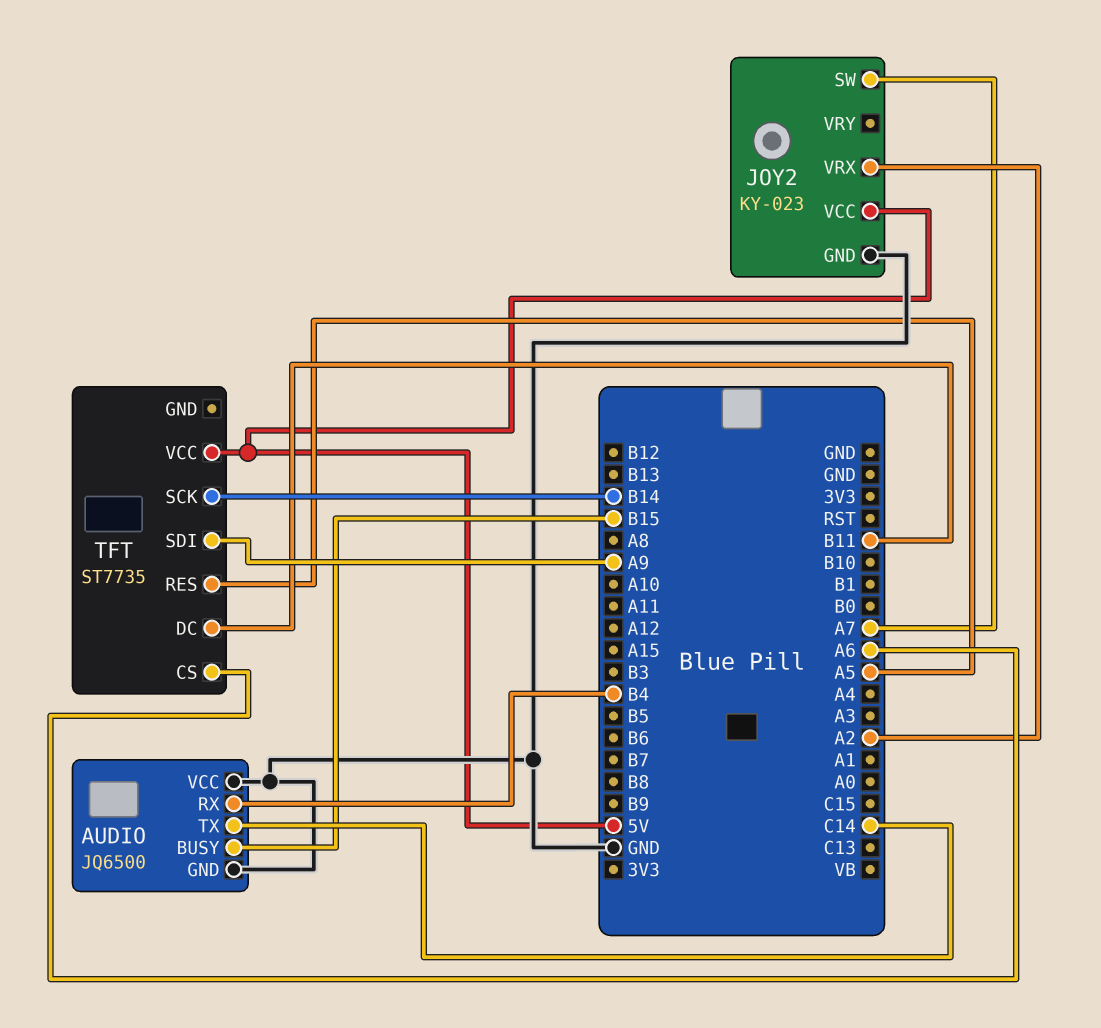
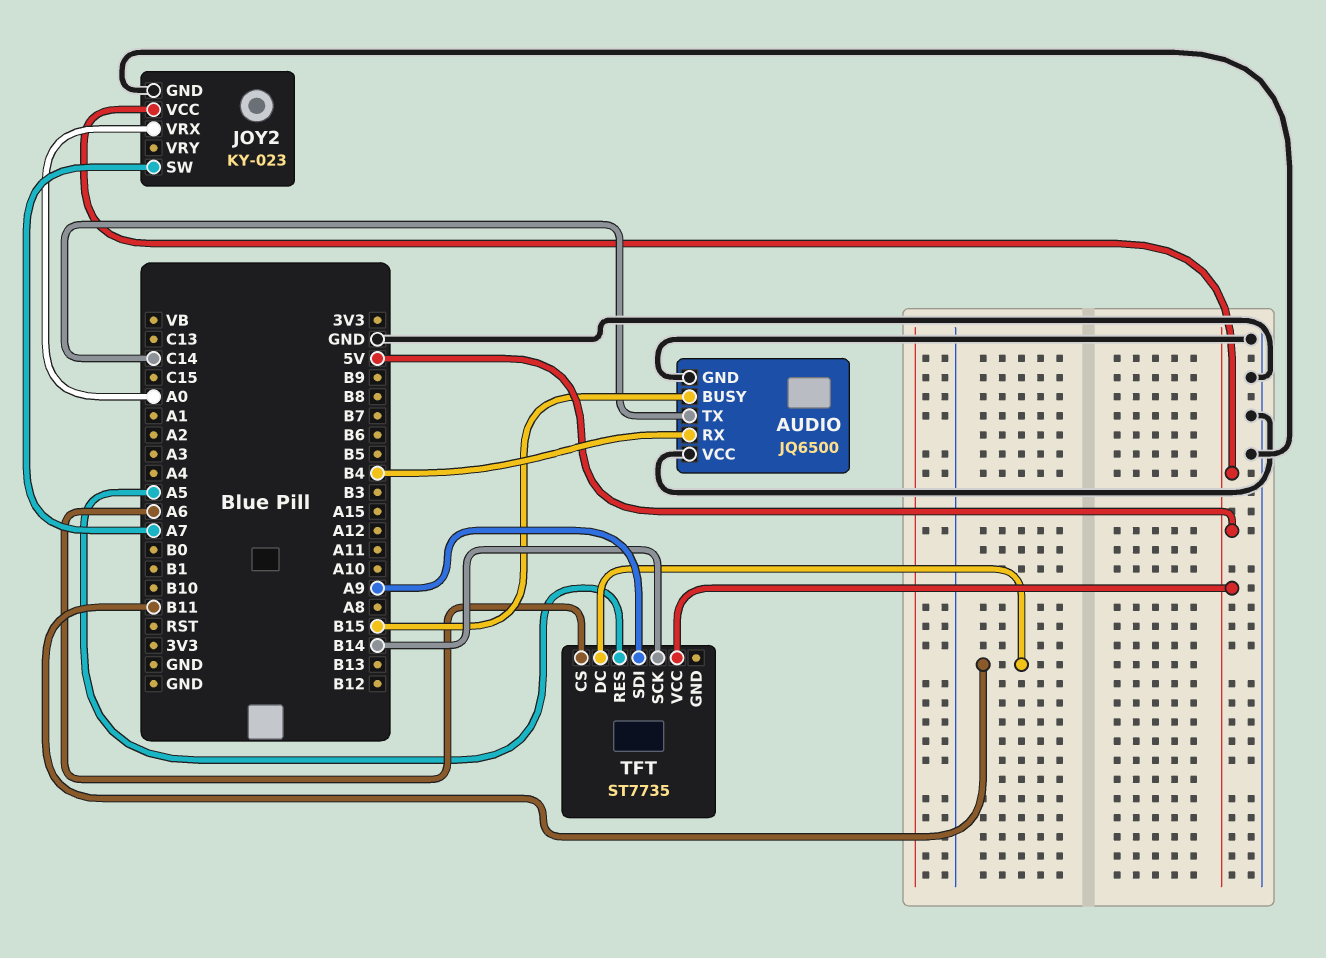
JOY2 pin VRX: A2 -> A0

